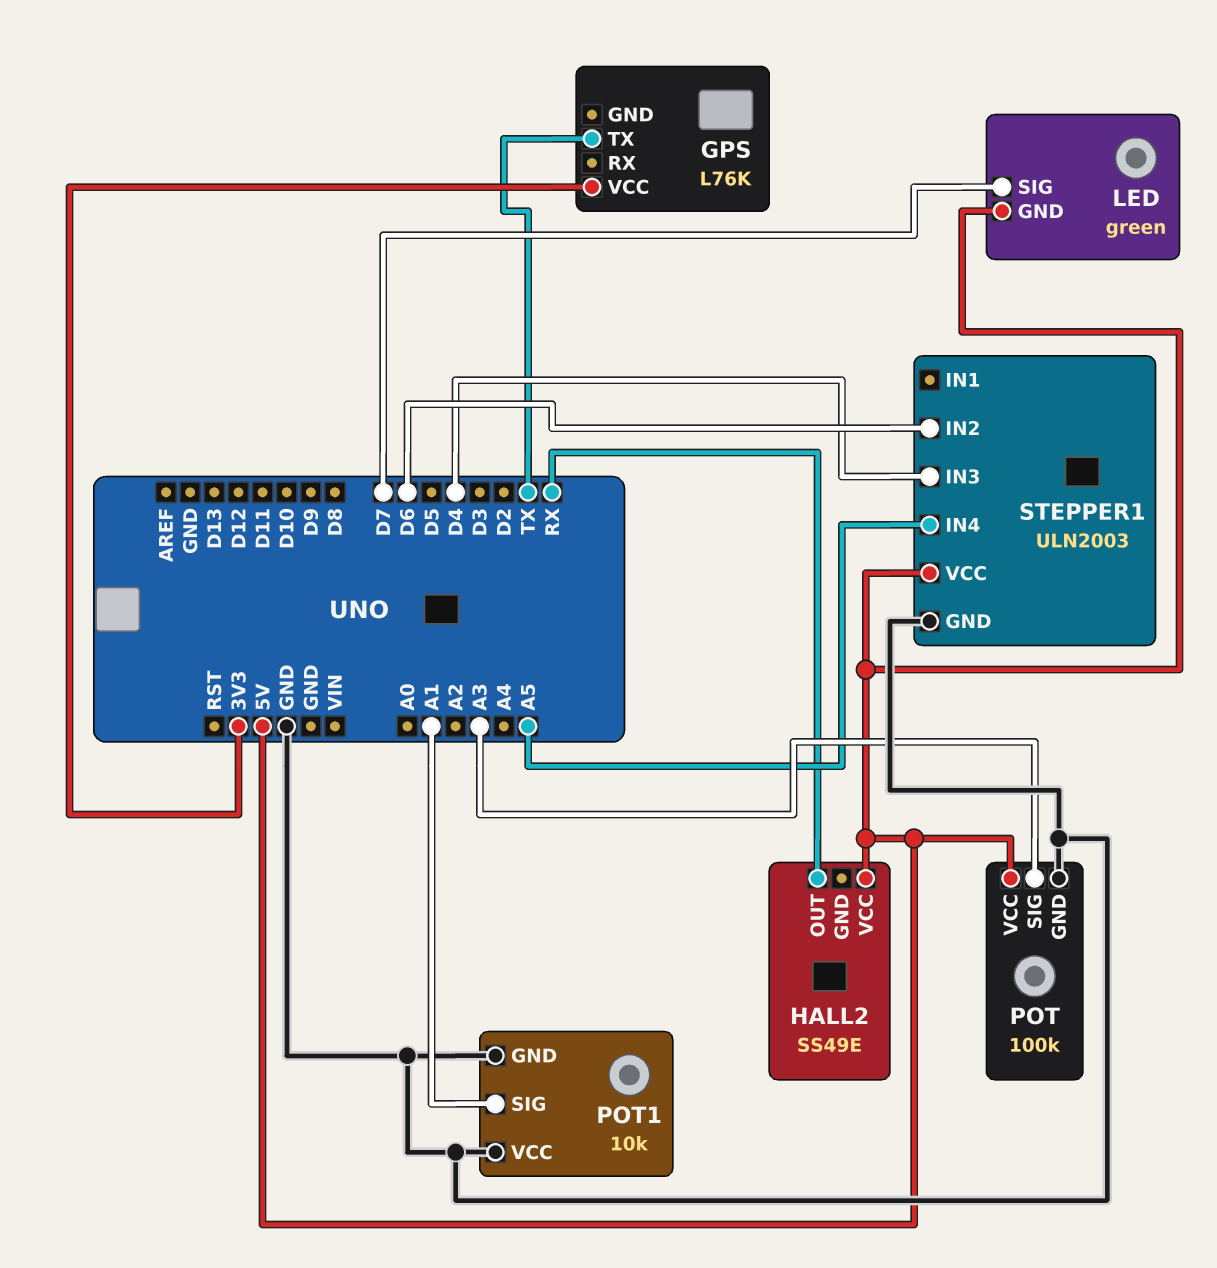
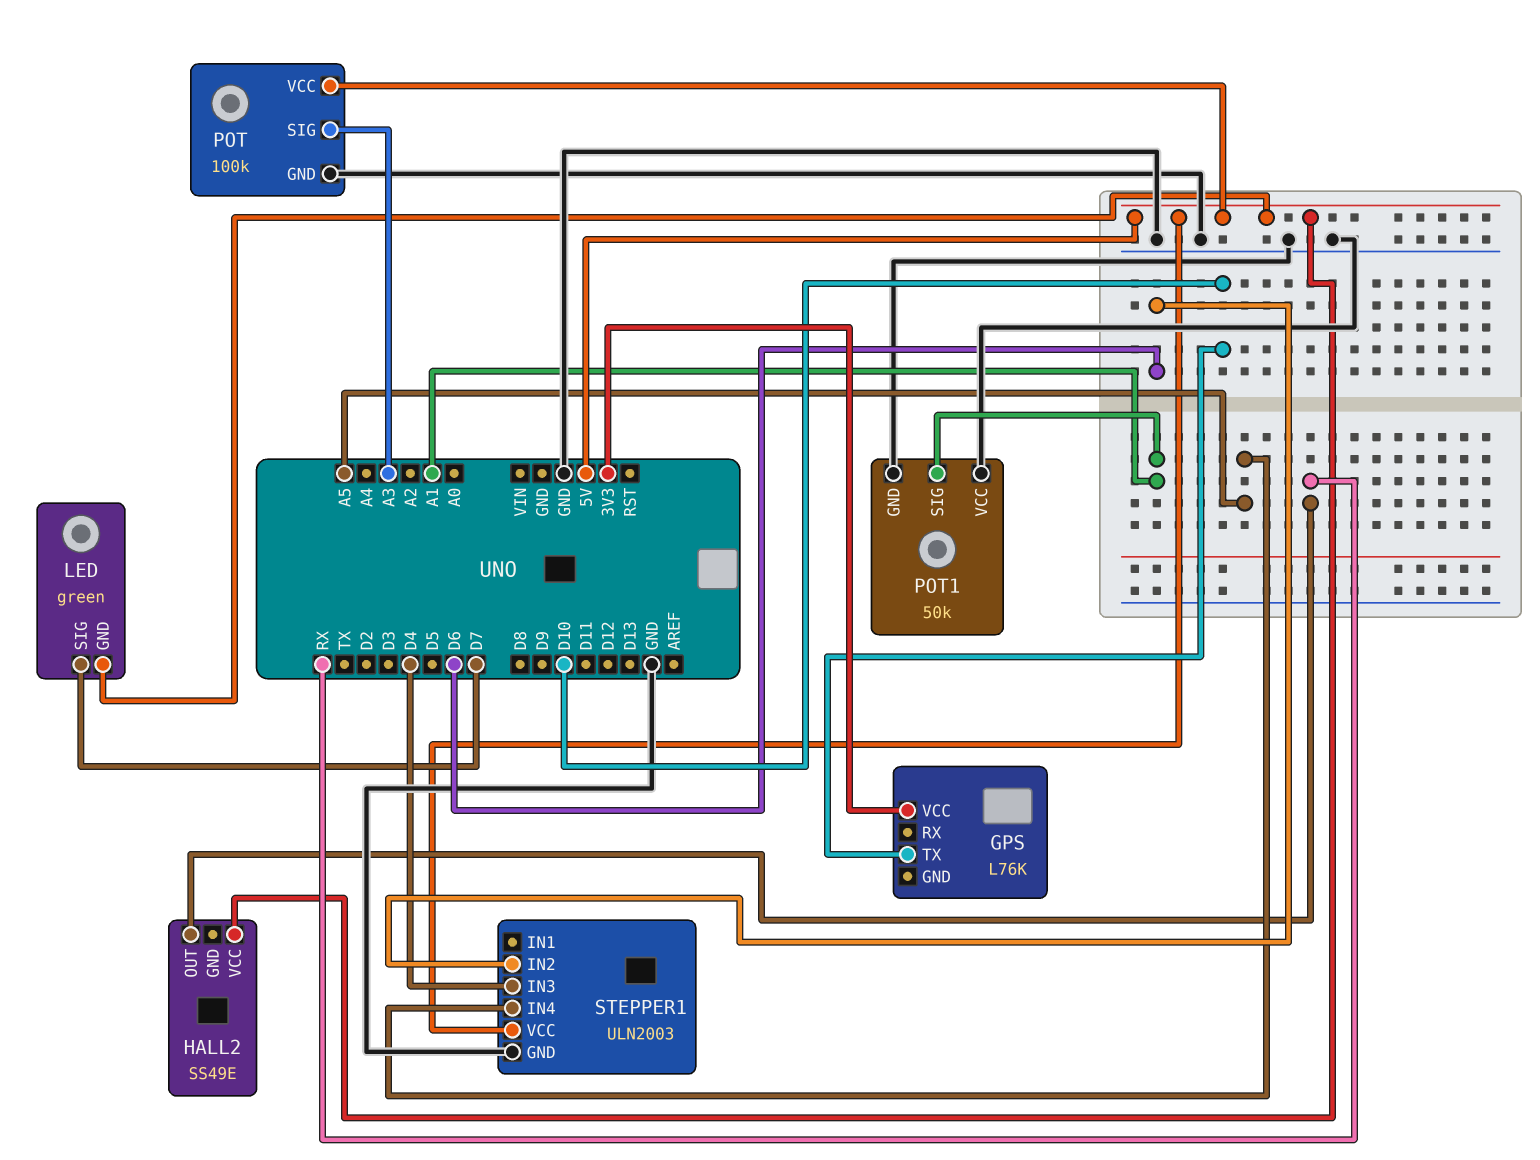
GPS pin TX: TX -> D10
POT1: 10k -> 50k

